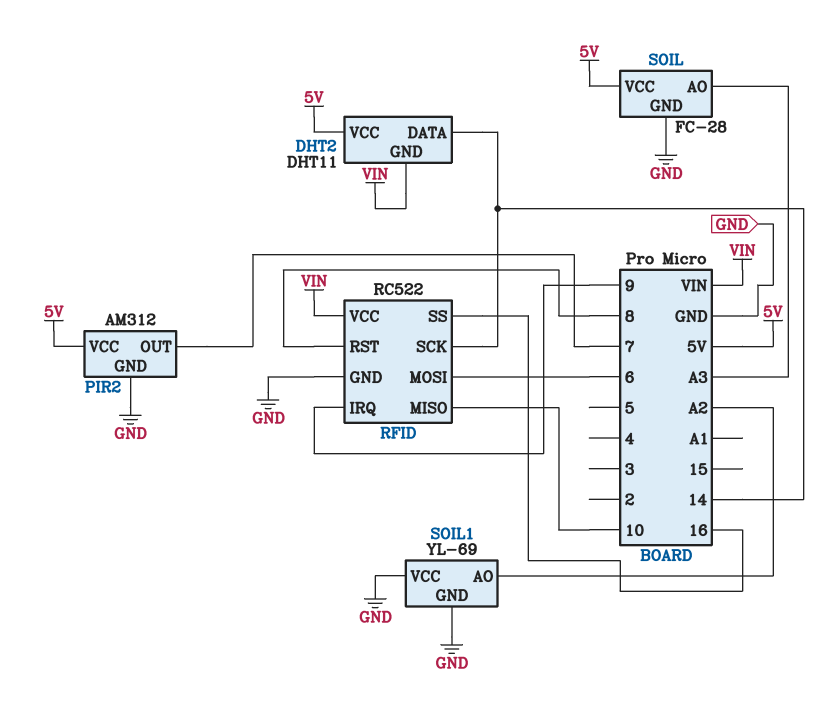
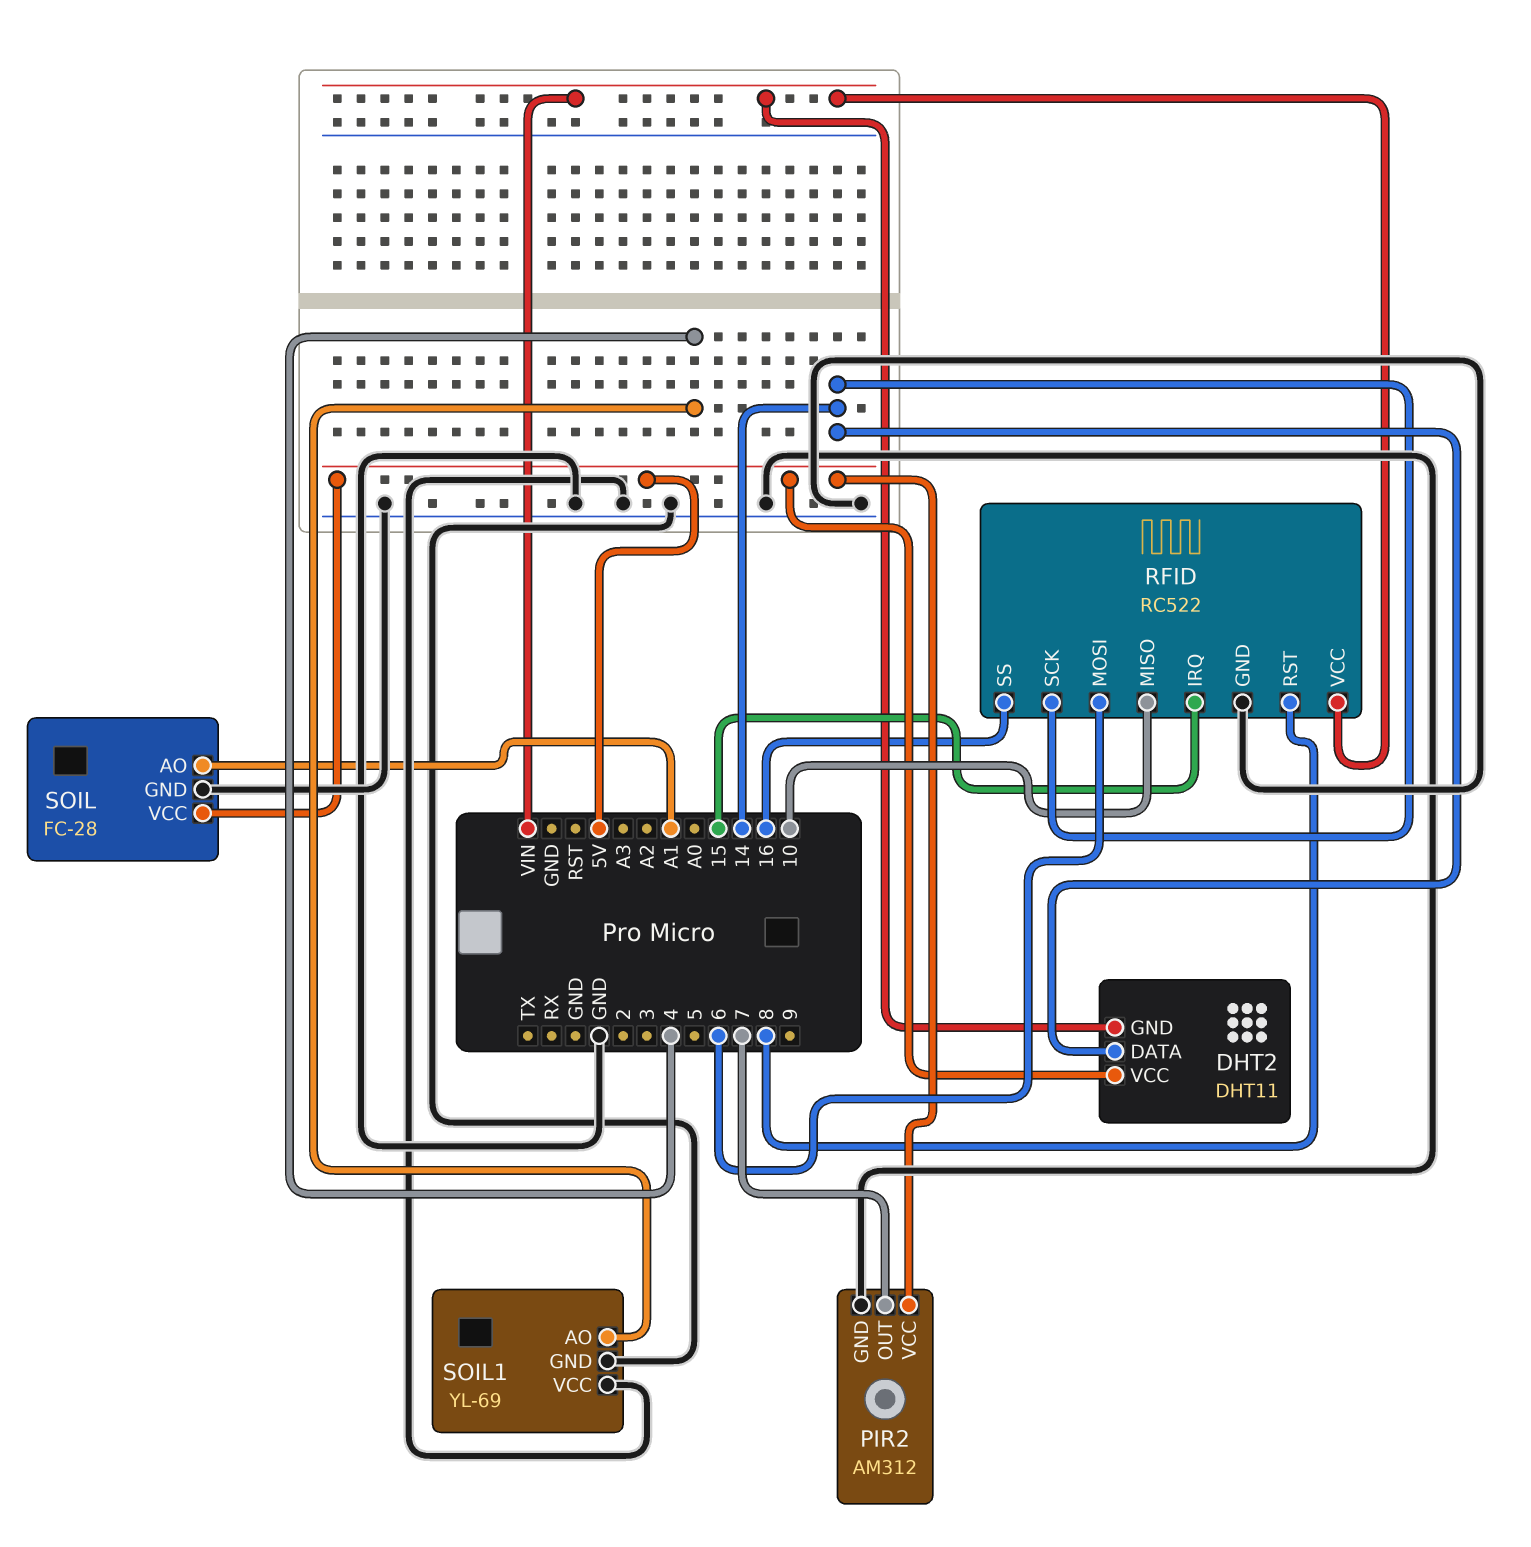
RFID pin IRQ: 9 -> 15
SOIL pin AO: A3 -> A1
SOIL1 pin AO: A2 -> 4

